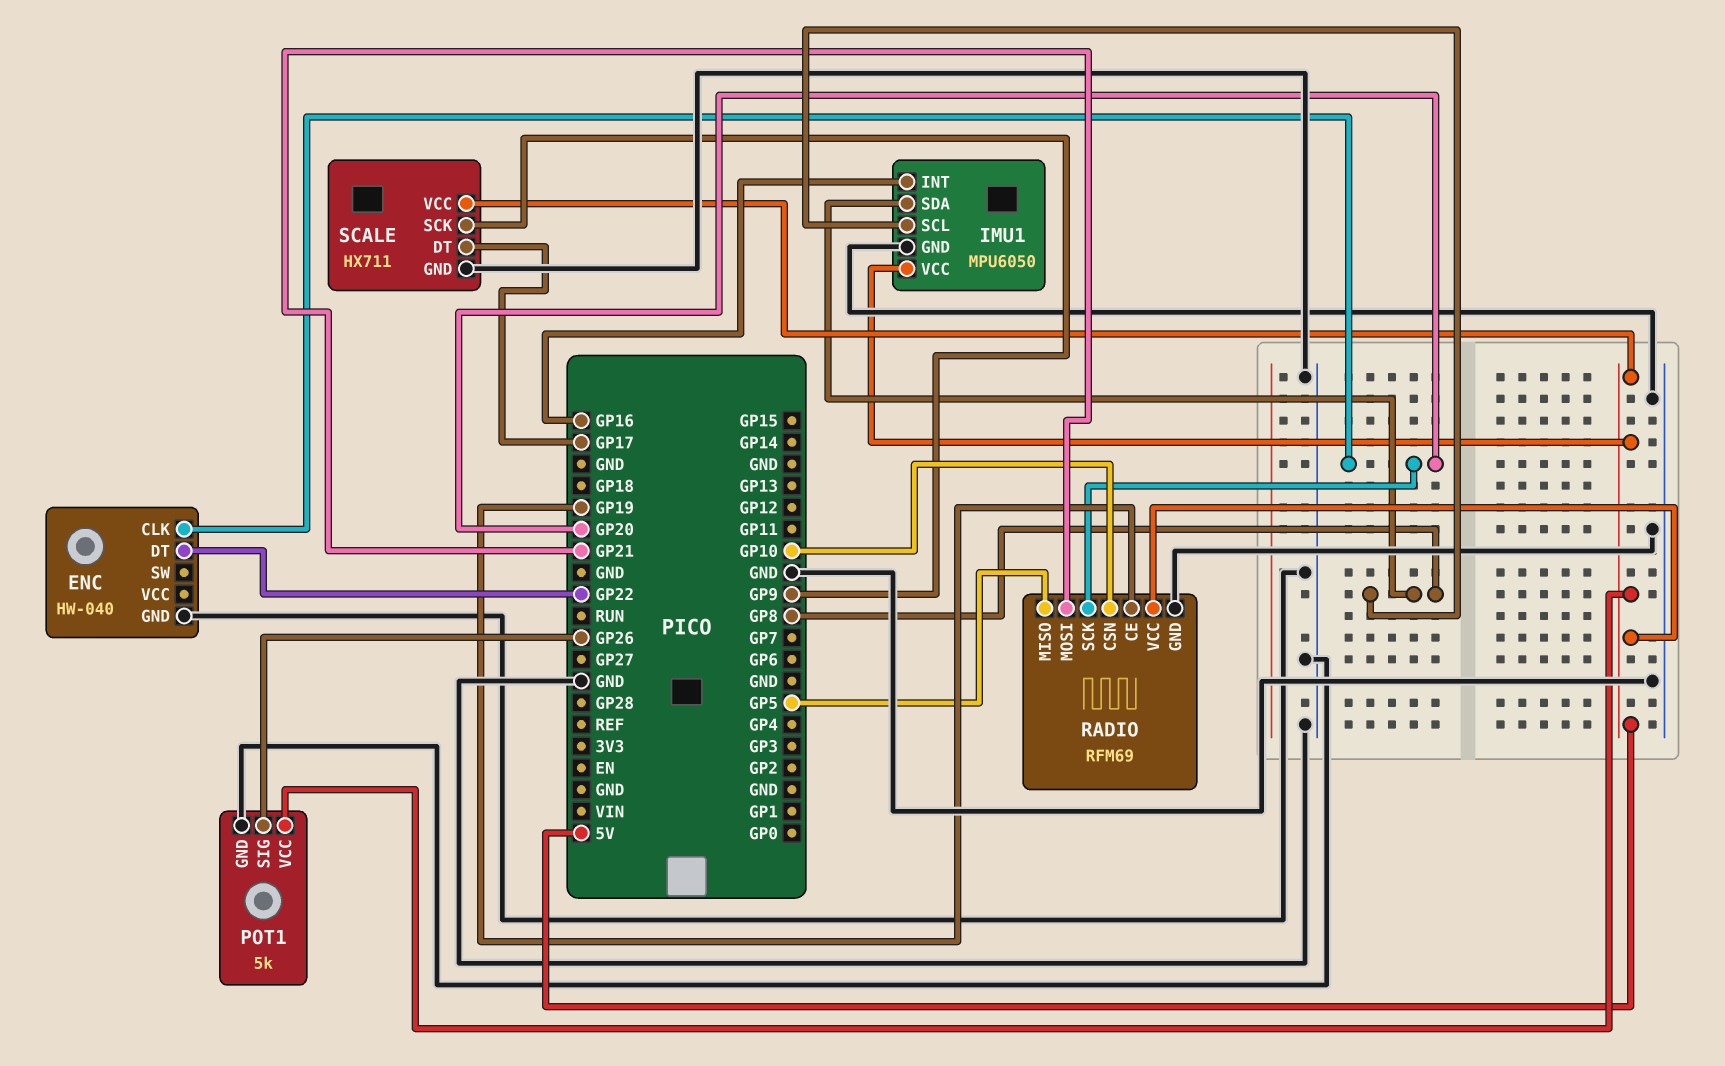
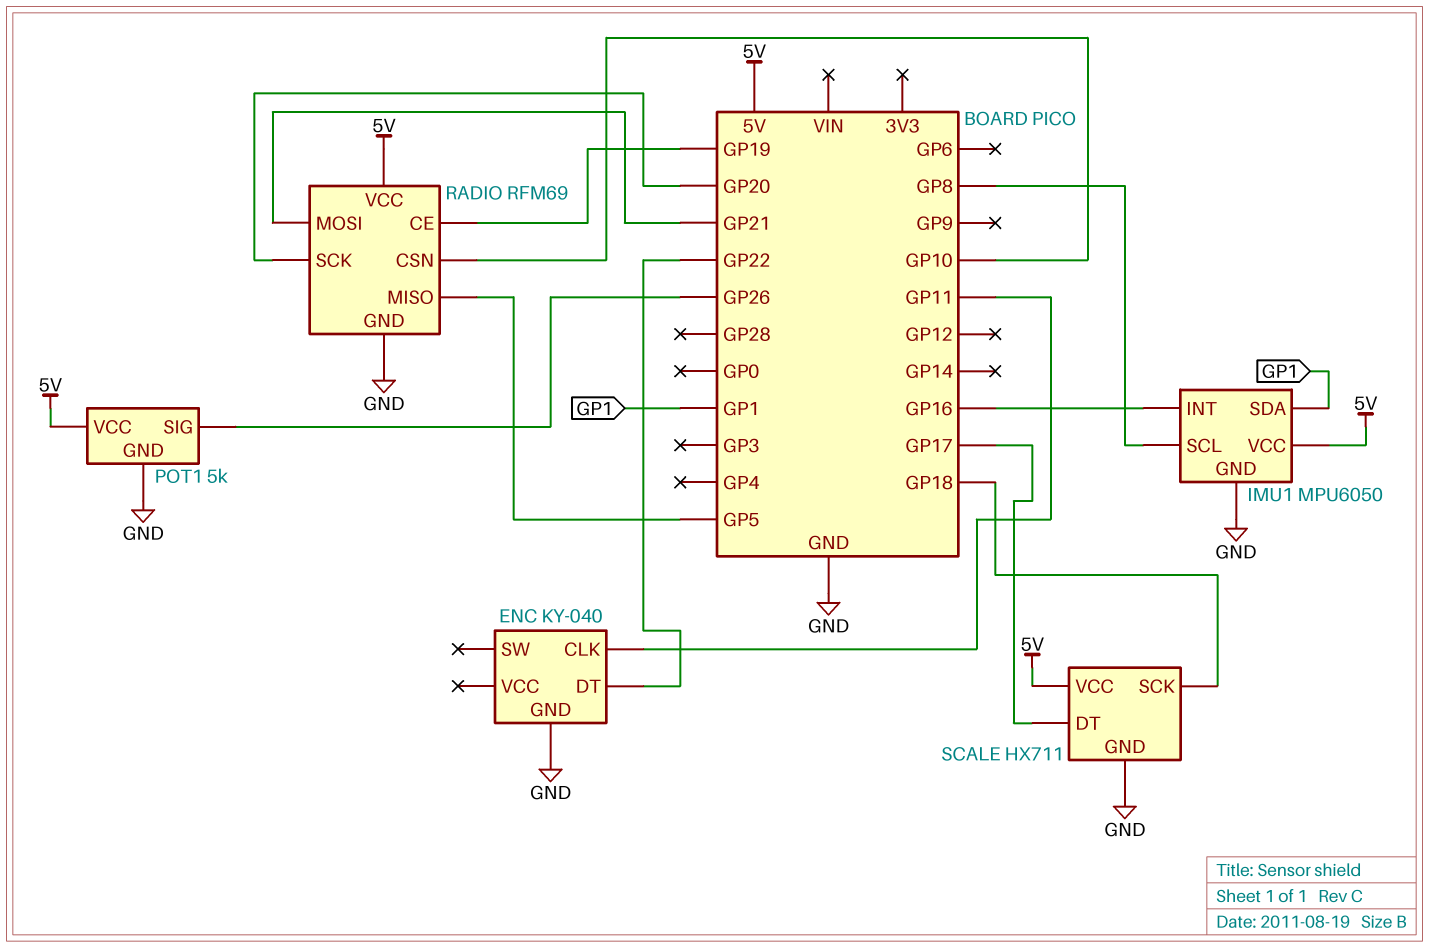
ENC: HW-040 -> KY-040
ENC pin CLK: GP20 -> GP11
IMU1 pin SDA: GP8 -> GP1
SCALE pin SCK: GP9 -> GP18

